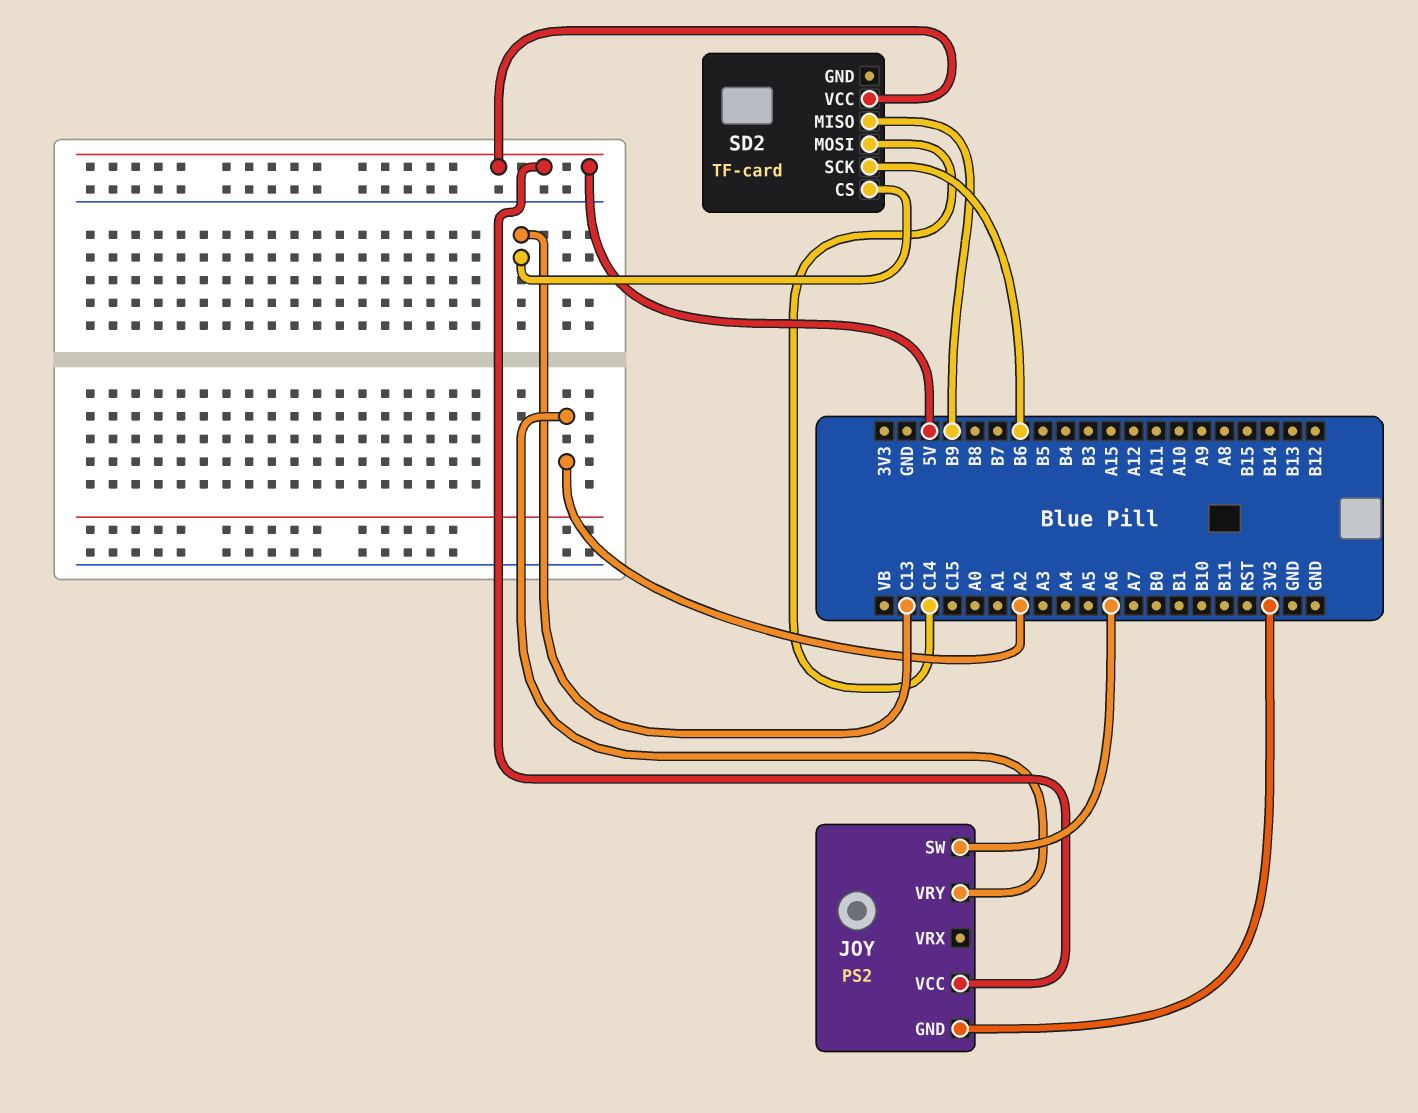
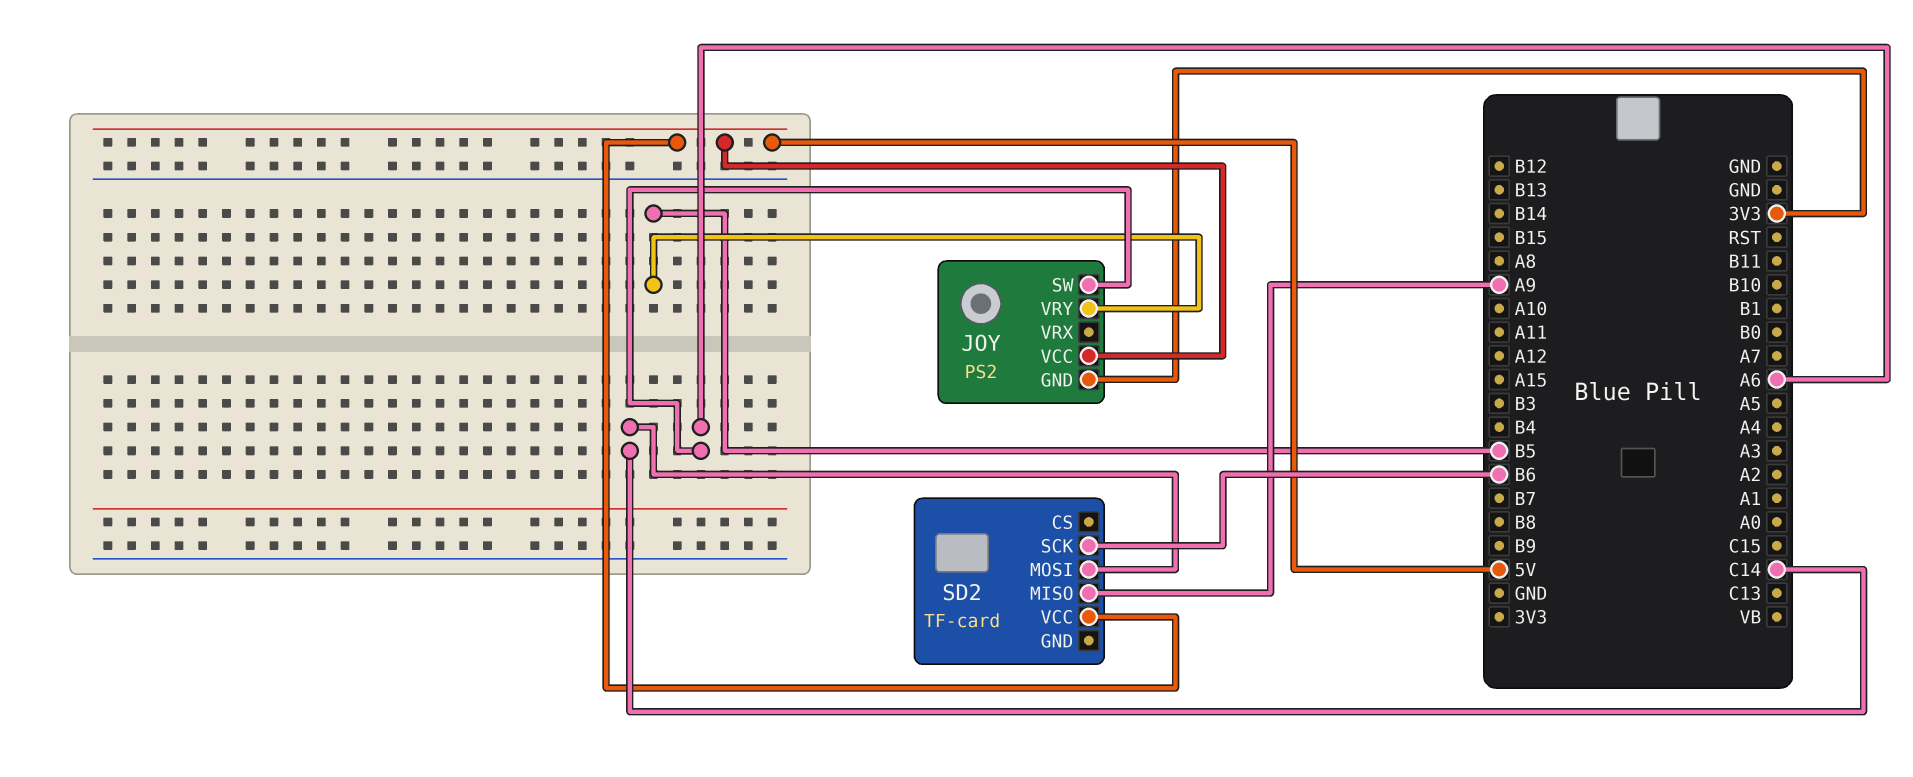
JOY pin VRY: A2 -> B5
SD2 pin CS: C13 -> none
SD2 pin MISO: B9 -> A9

